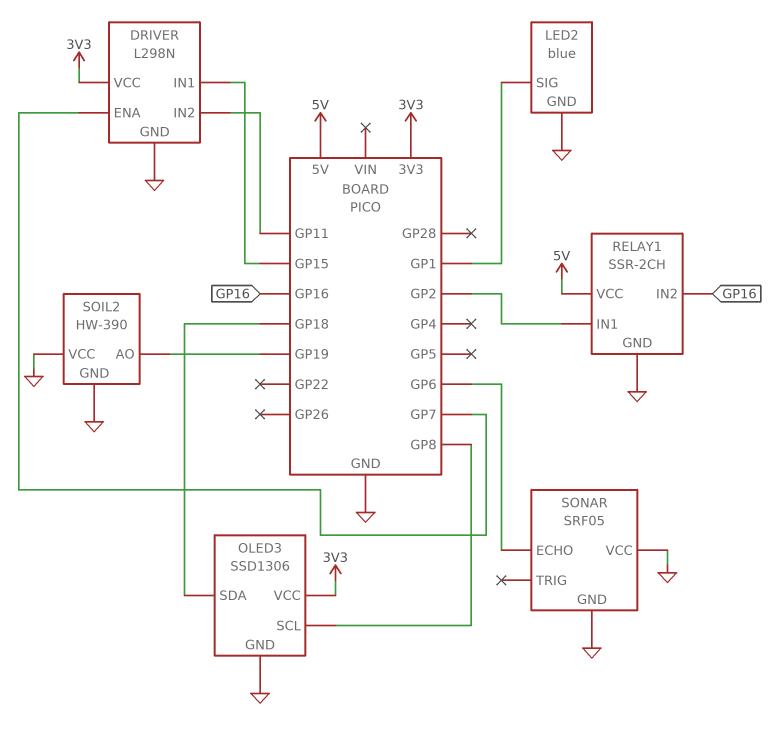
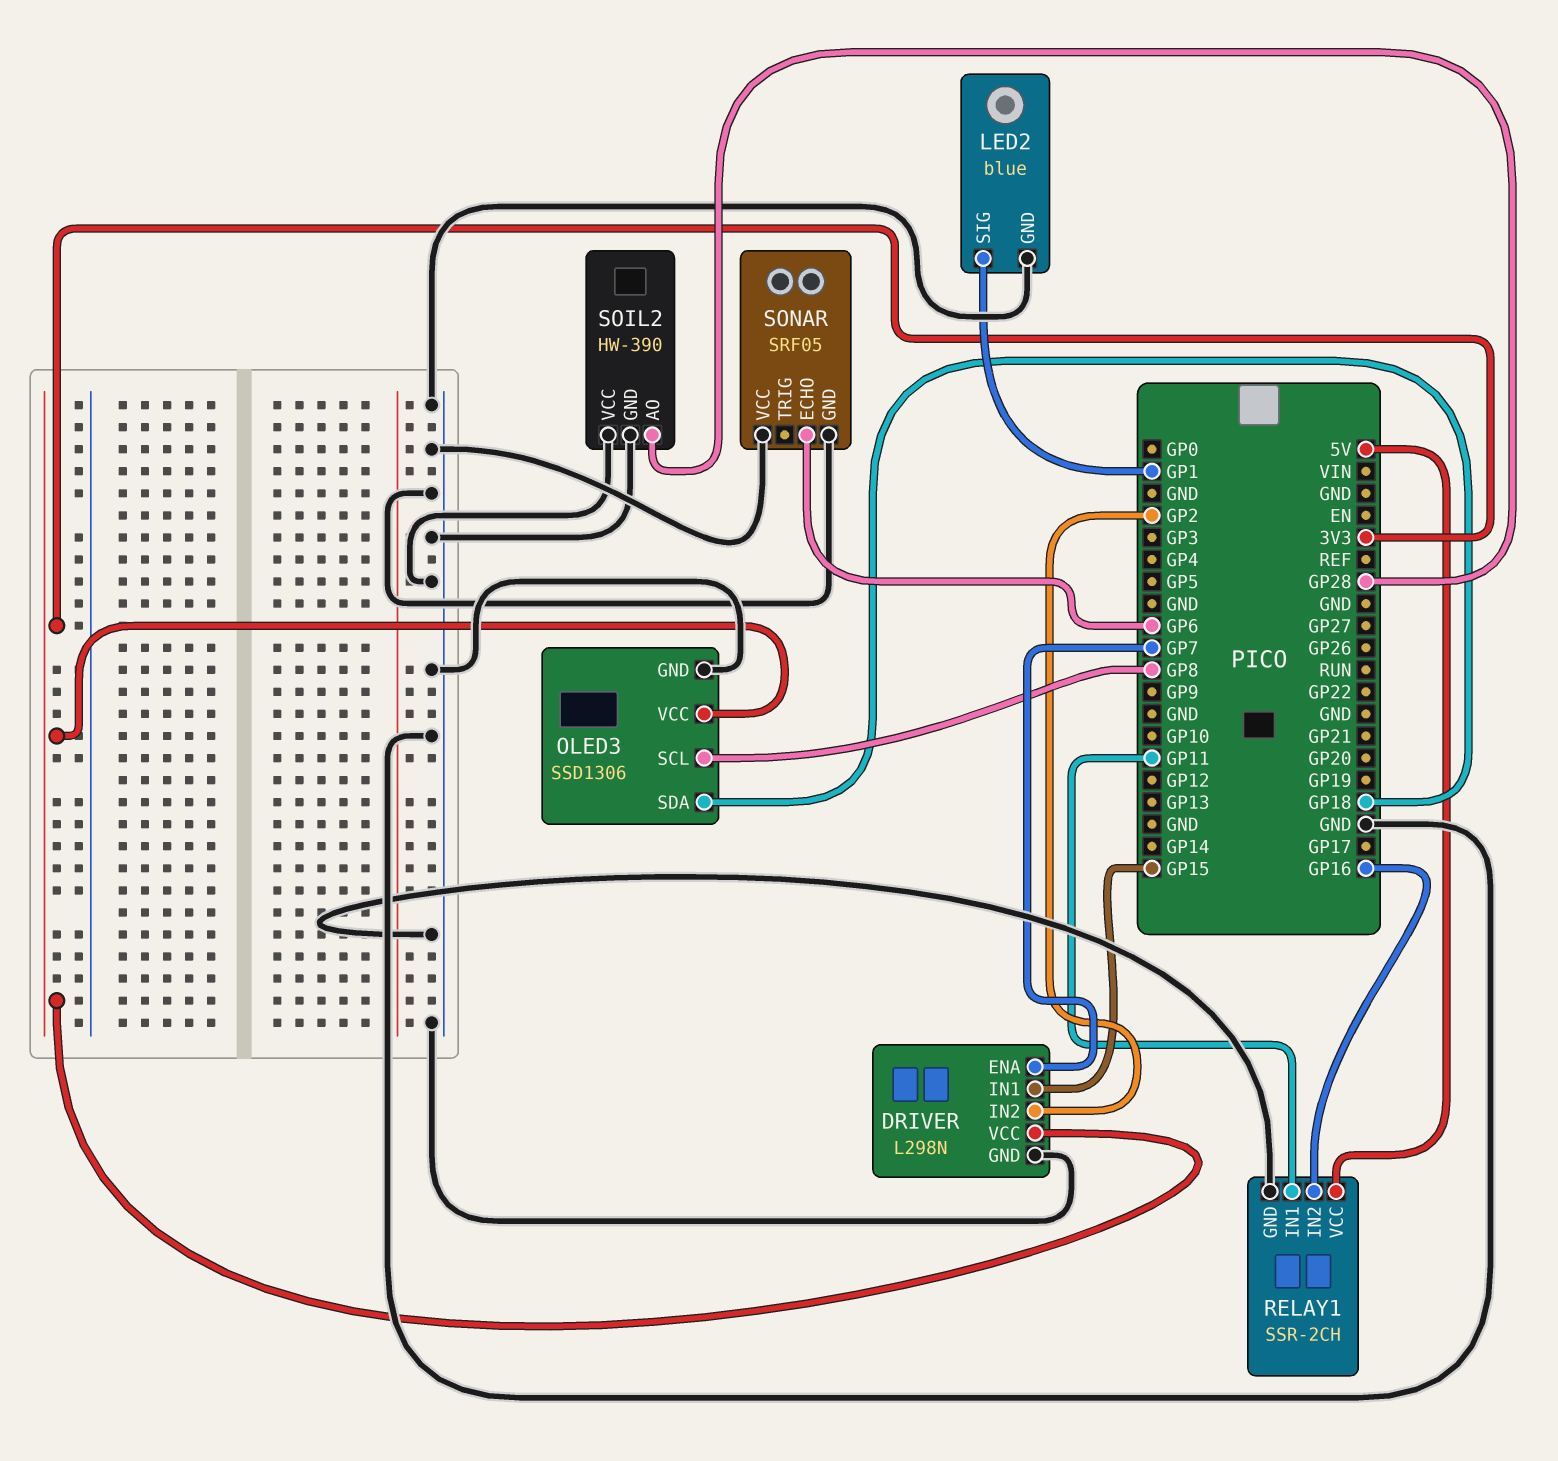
DRIVER pin IN2: GP11 -> GP2
RELAY1 pin IN1: GP2 -> GP11
SOIL2 pin AO: GP19 -> GP28

